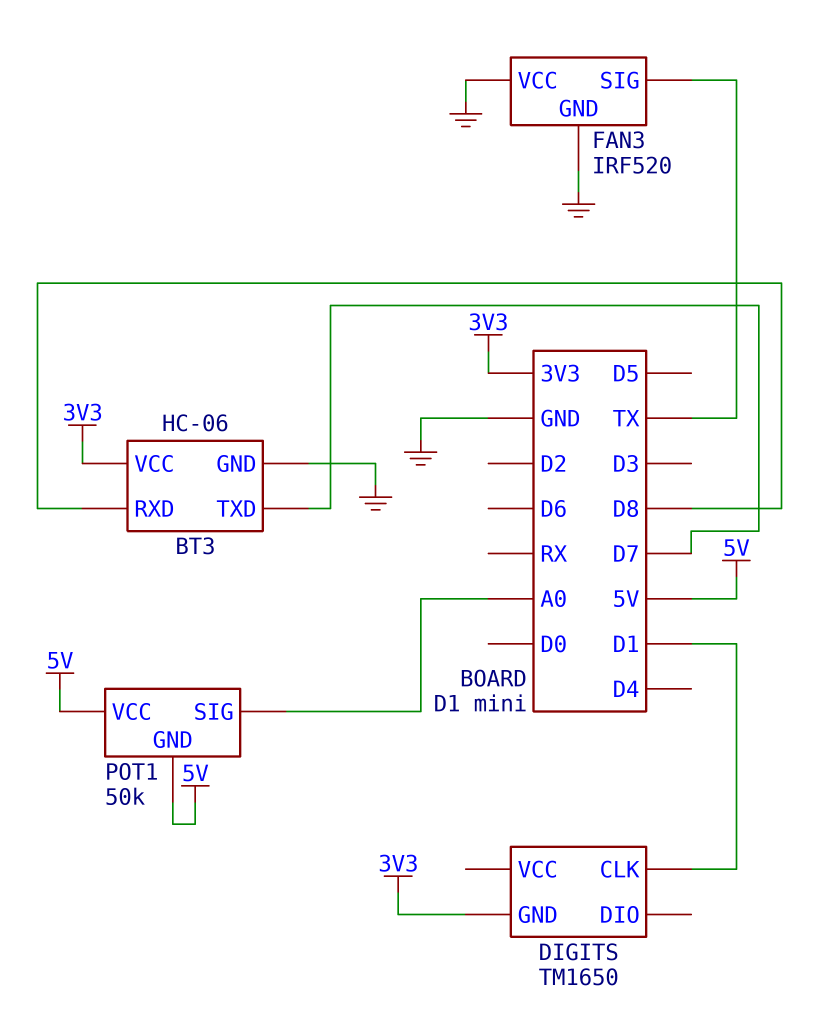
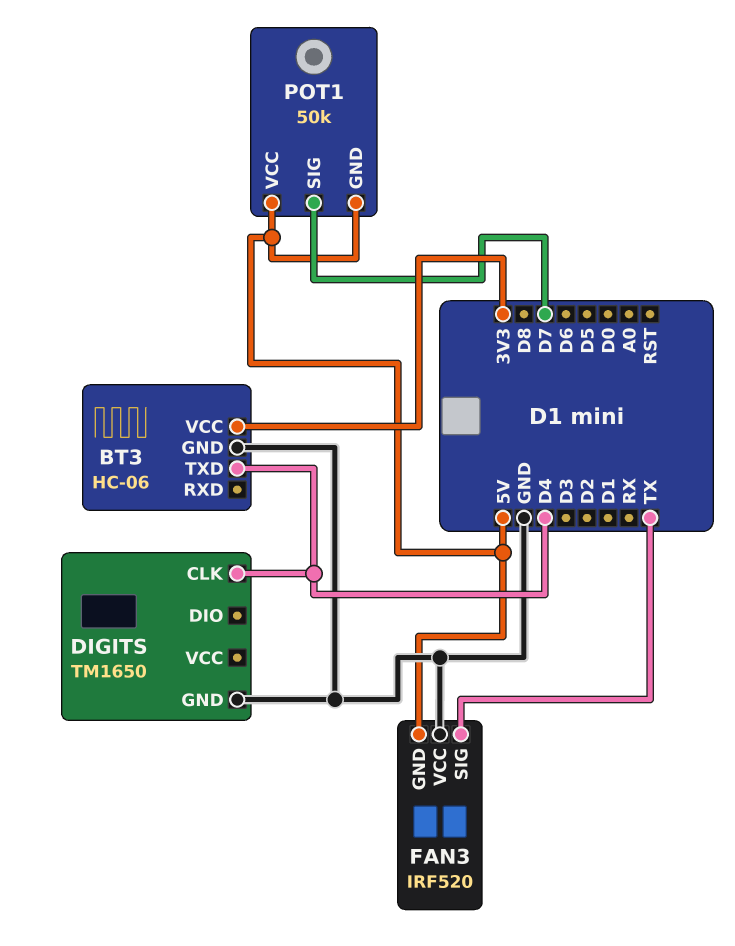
BT3 pin RXD: D8 -> none
BT3 pin TXD: D7 -> D4
DIGITS pin CLK: D1 -> D4
DIGITS pin GND: 3V3 -> GND
FAN3 pin GND: GND -> 5V
POT1 pin SIG: A0 -> D7

